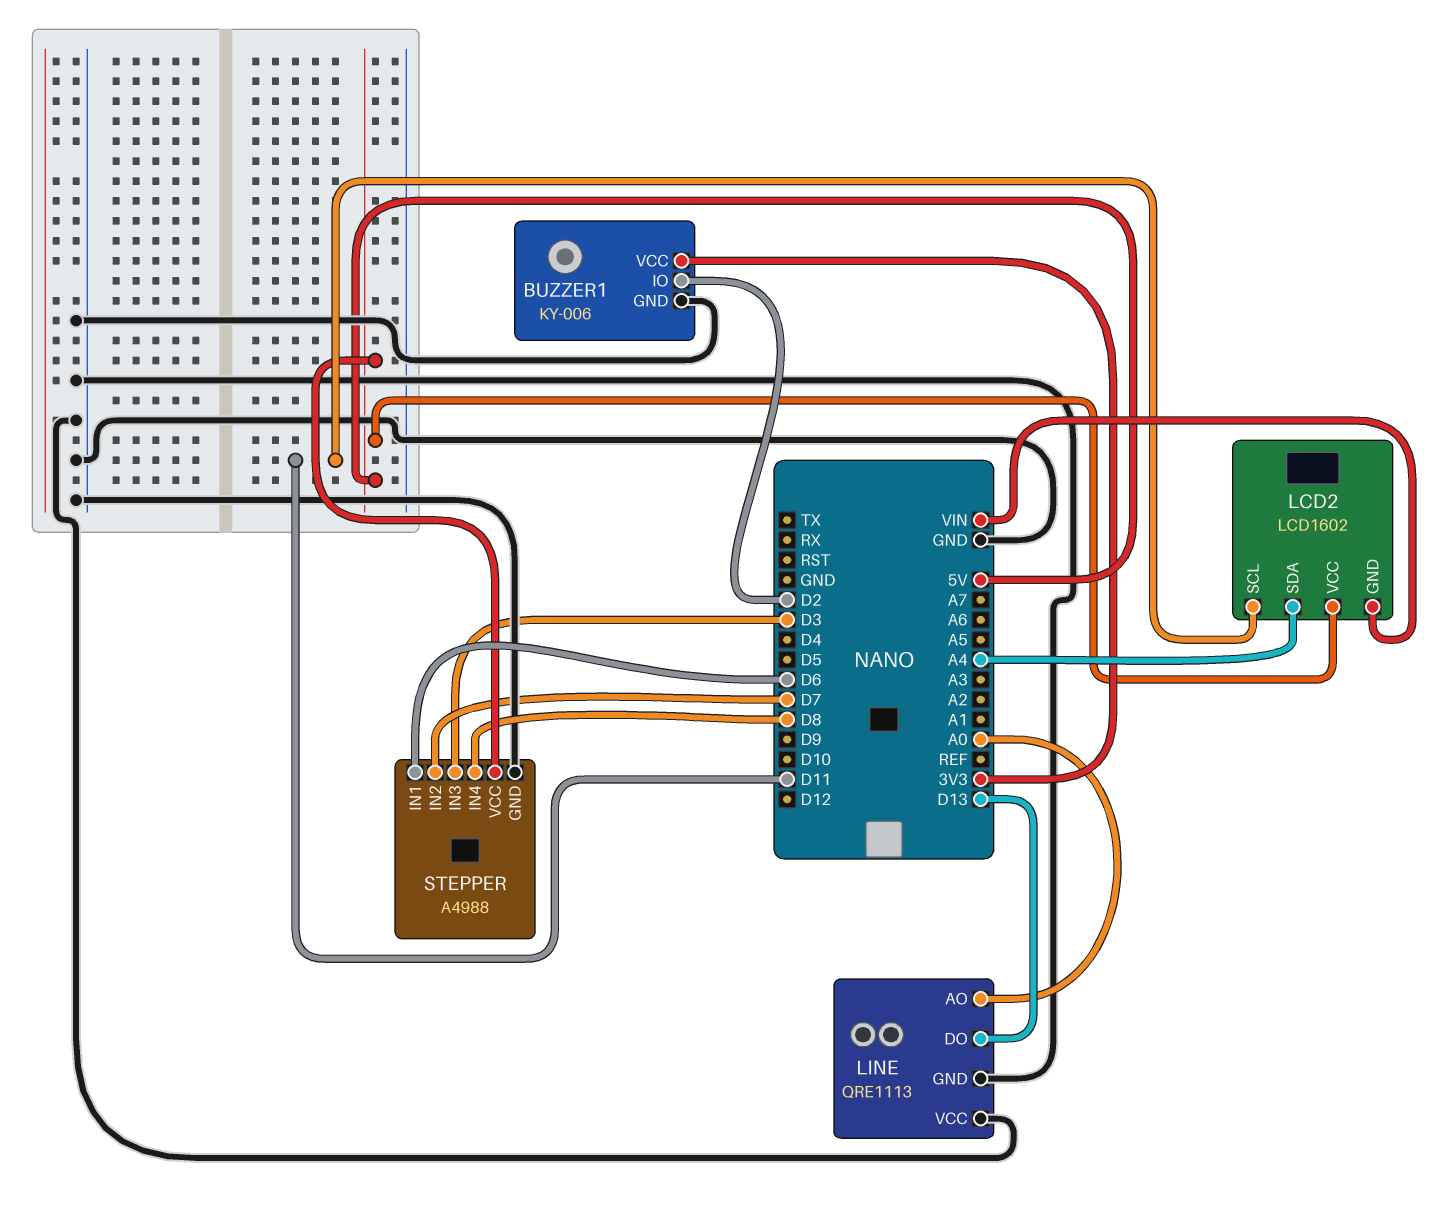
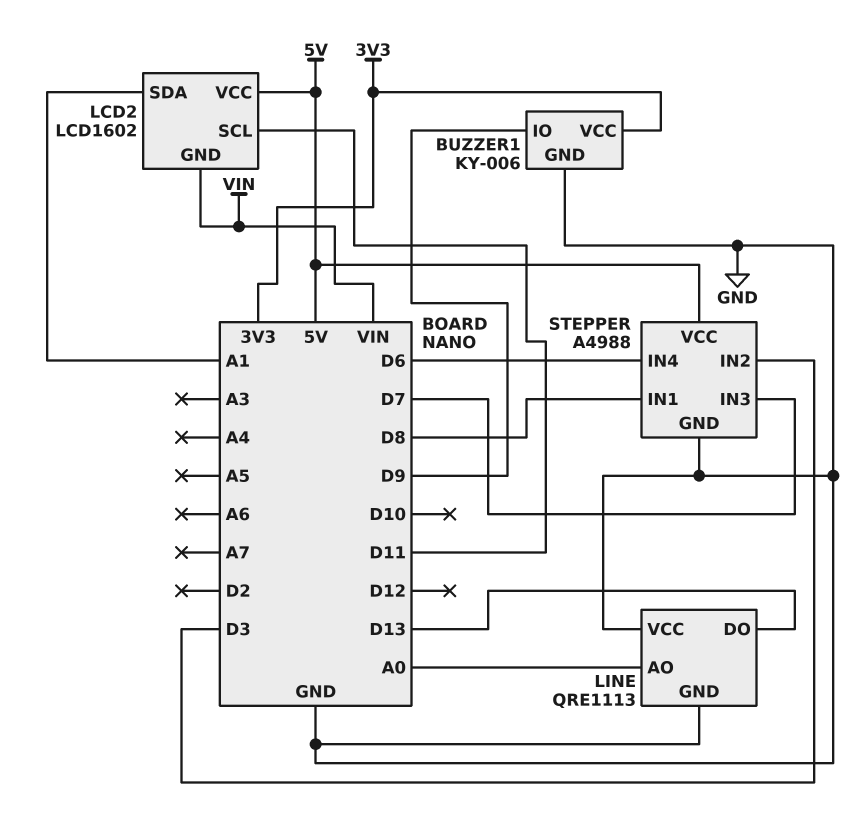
BUZZER1 pin IO: D2 -> D9
LCD2 pin SDA: A4 -> A1
STEPPER pin IN1: D6 -> D8
STEPPER pin IN2: D7 -> D3
STEPPER pin IN3: D3 -> D7
STEPPER pin IN4: D8 -> D6

